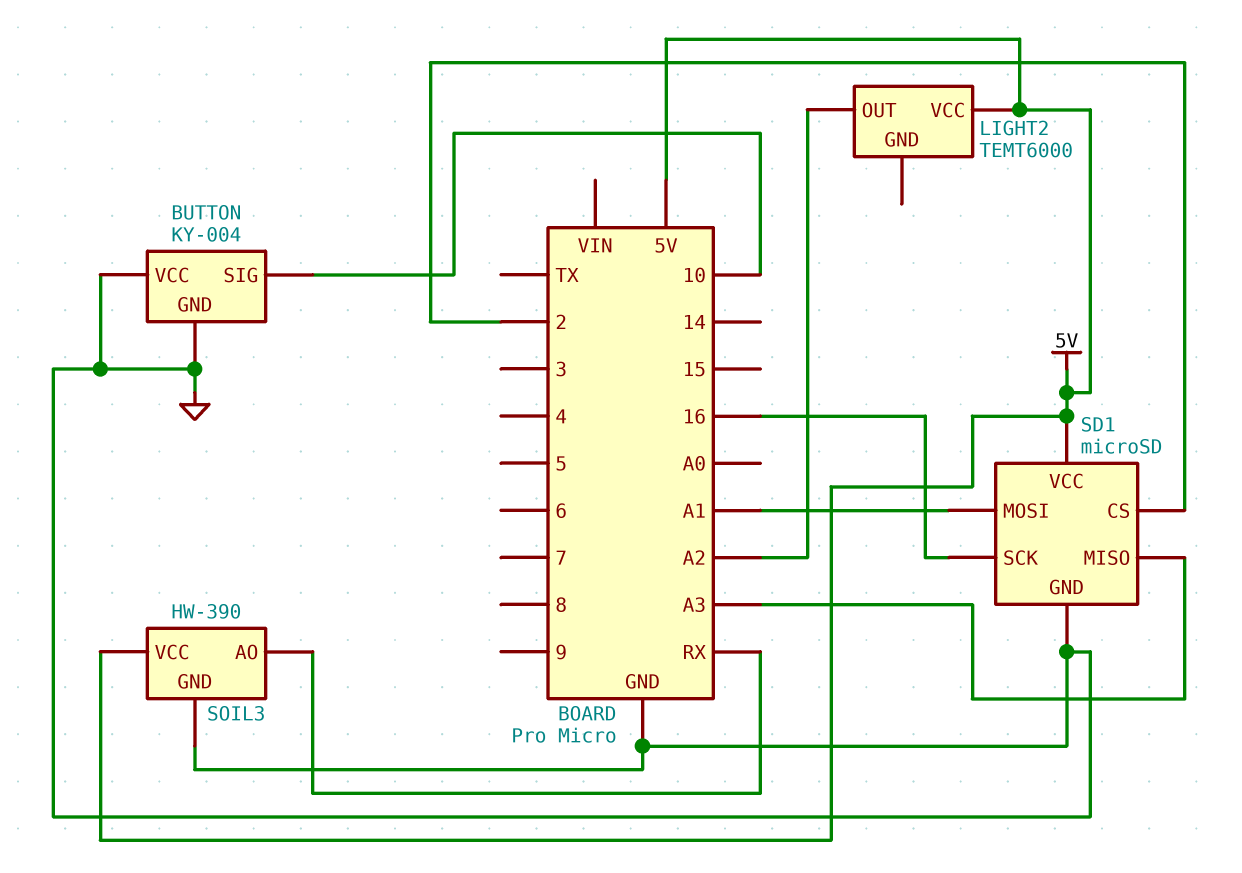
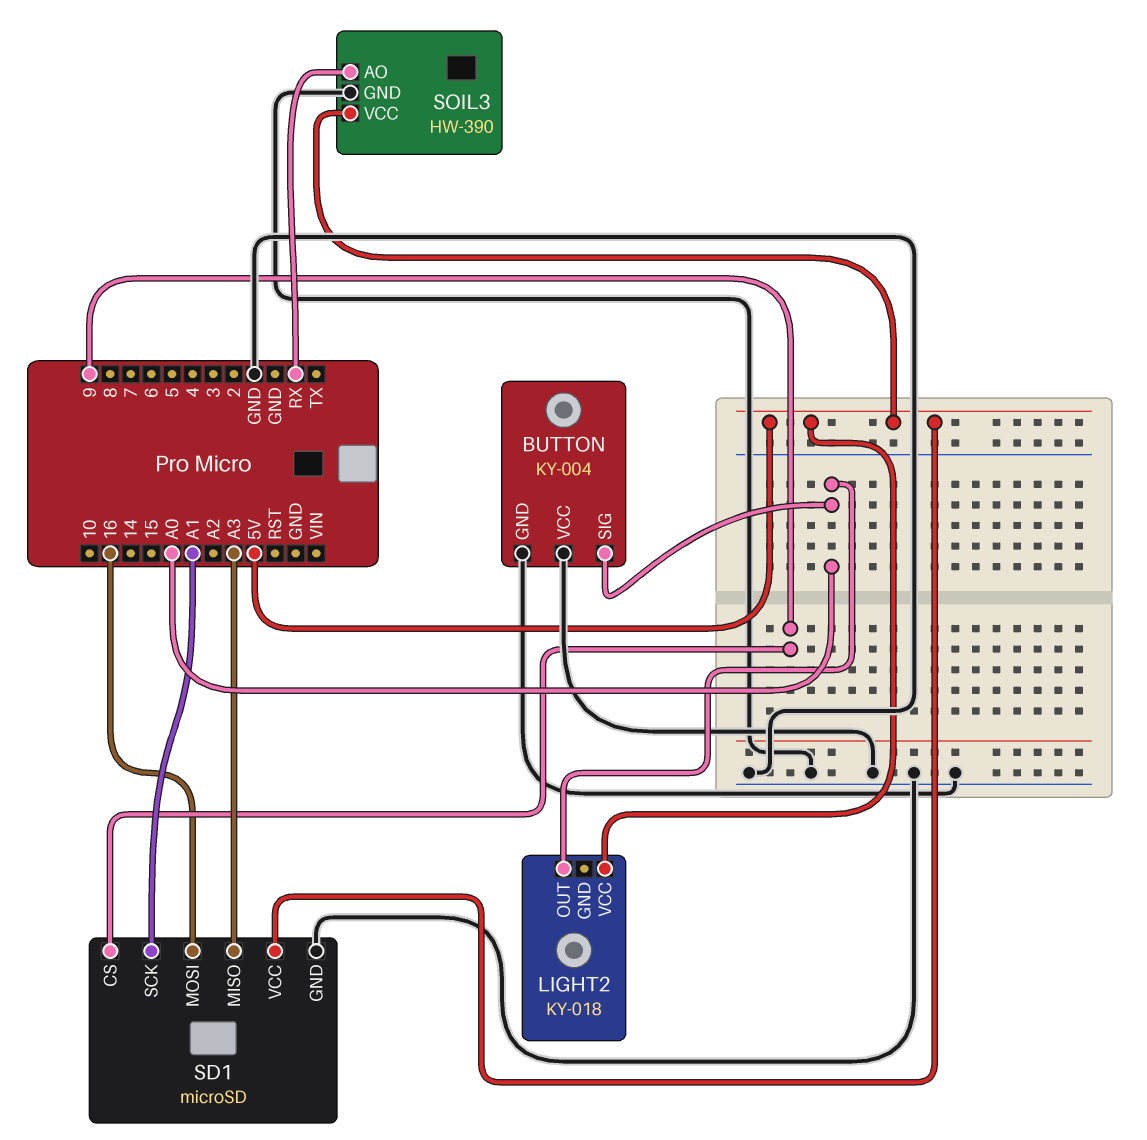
BUTTON pin SIG: 10 -> A0
LIGHT2: TEMT6000 -> KY-018
LIGHT2 pin OUT: A2 -> A0
SD1 pin CS: 2 -> 9
SD1 pin MOSI: A1 -> 16
SD1 pin SCK: 16 -> A1

